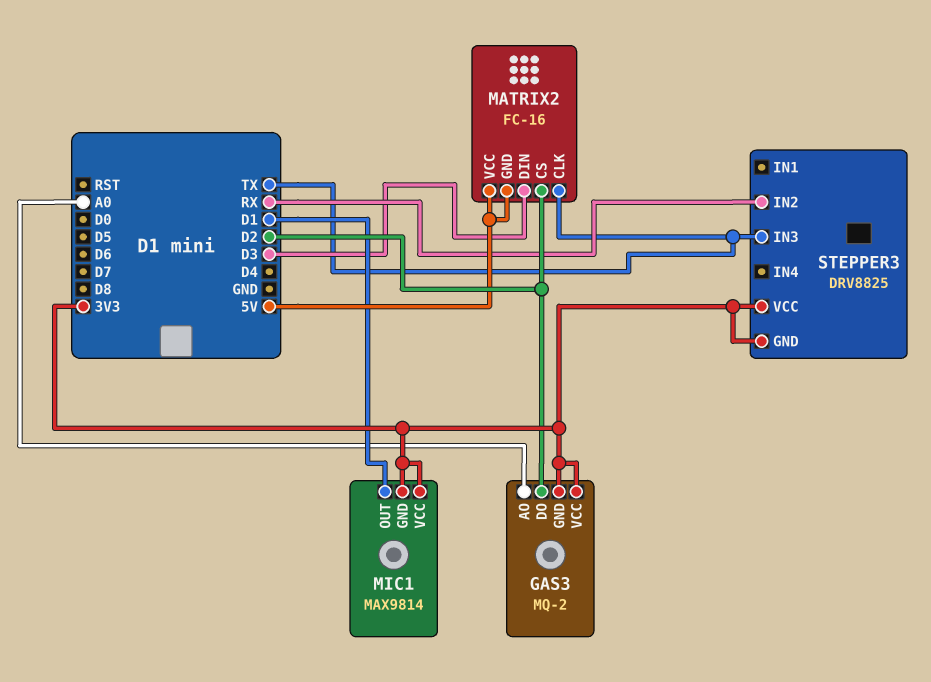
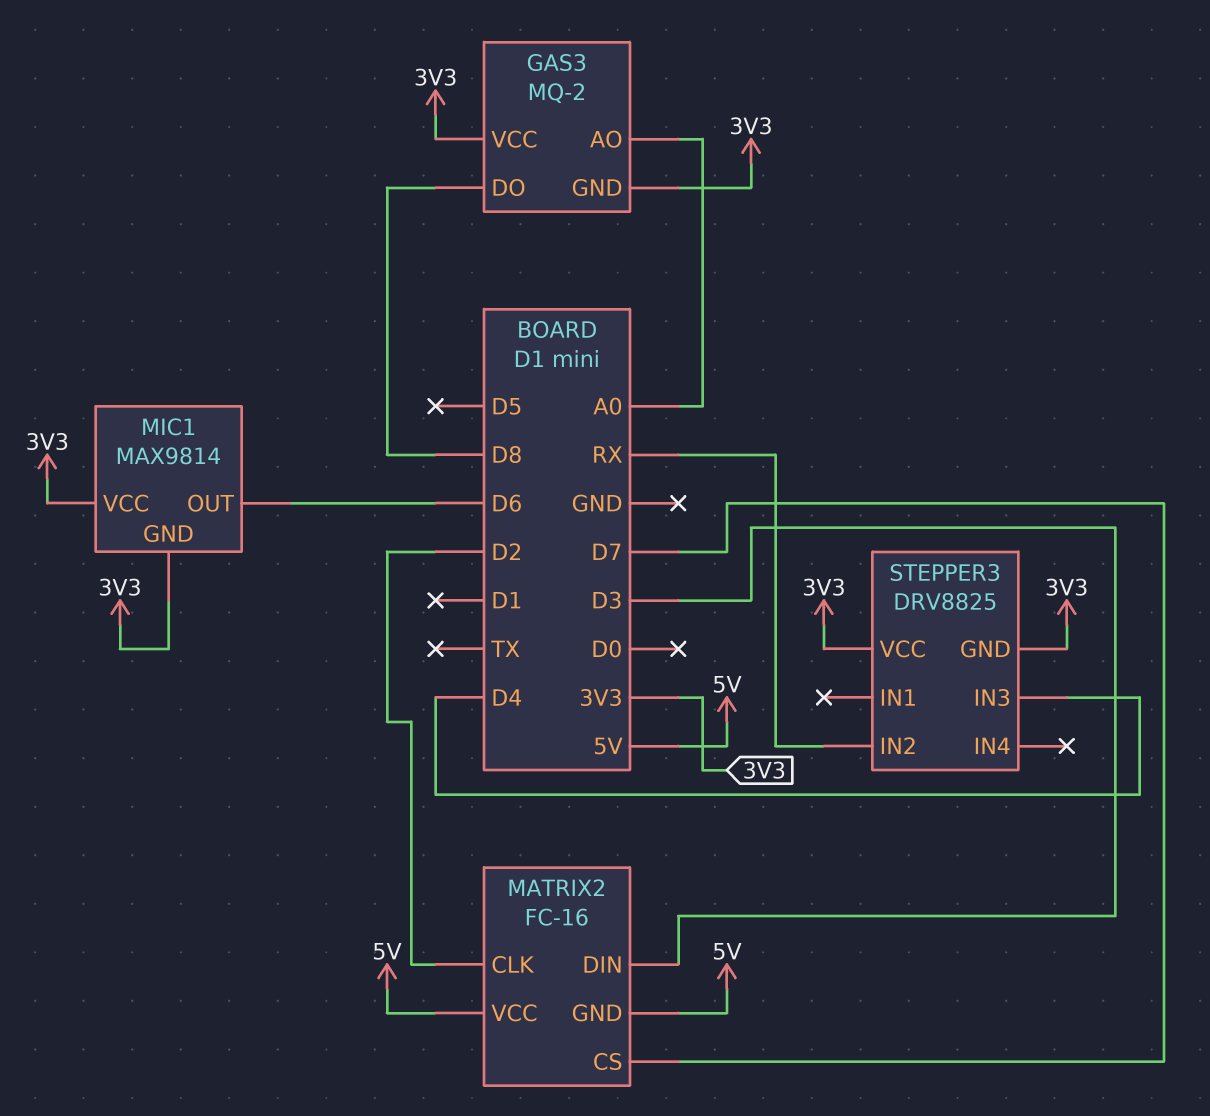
GAS3 pin DO: D2 -> D8
MATRIX2 pin CLK: TX -> D2
MATRIX2 pin CS: D2 -> D7
MIC1 pin OUT: D1 -> D6
STEPPER3 pin IN3: TX -> D4

